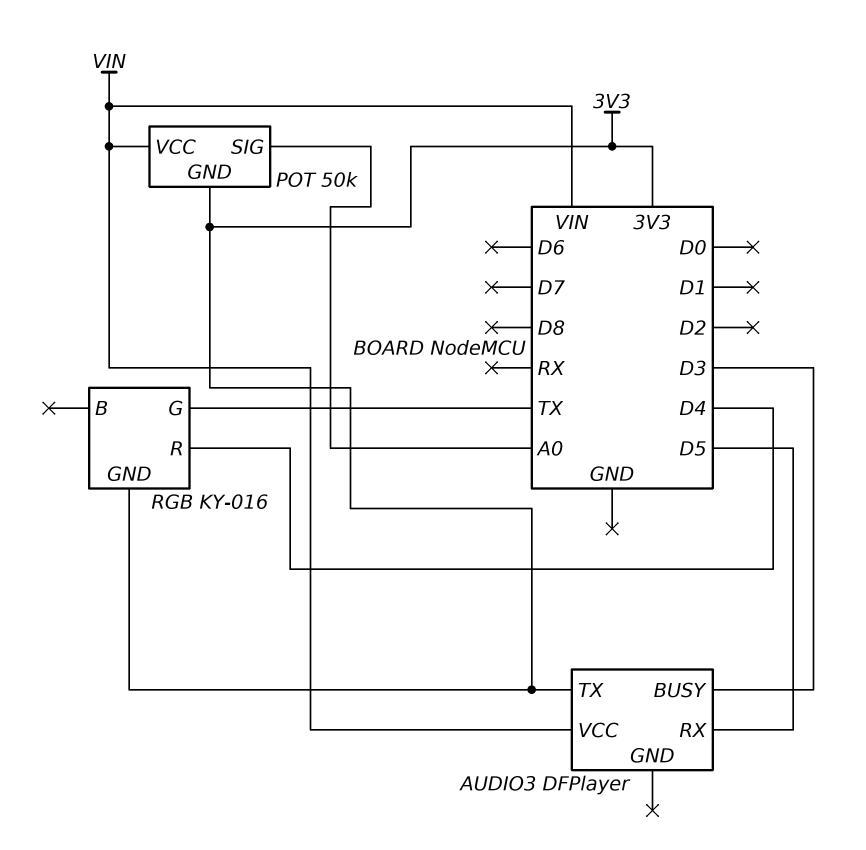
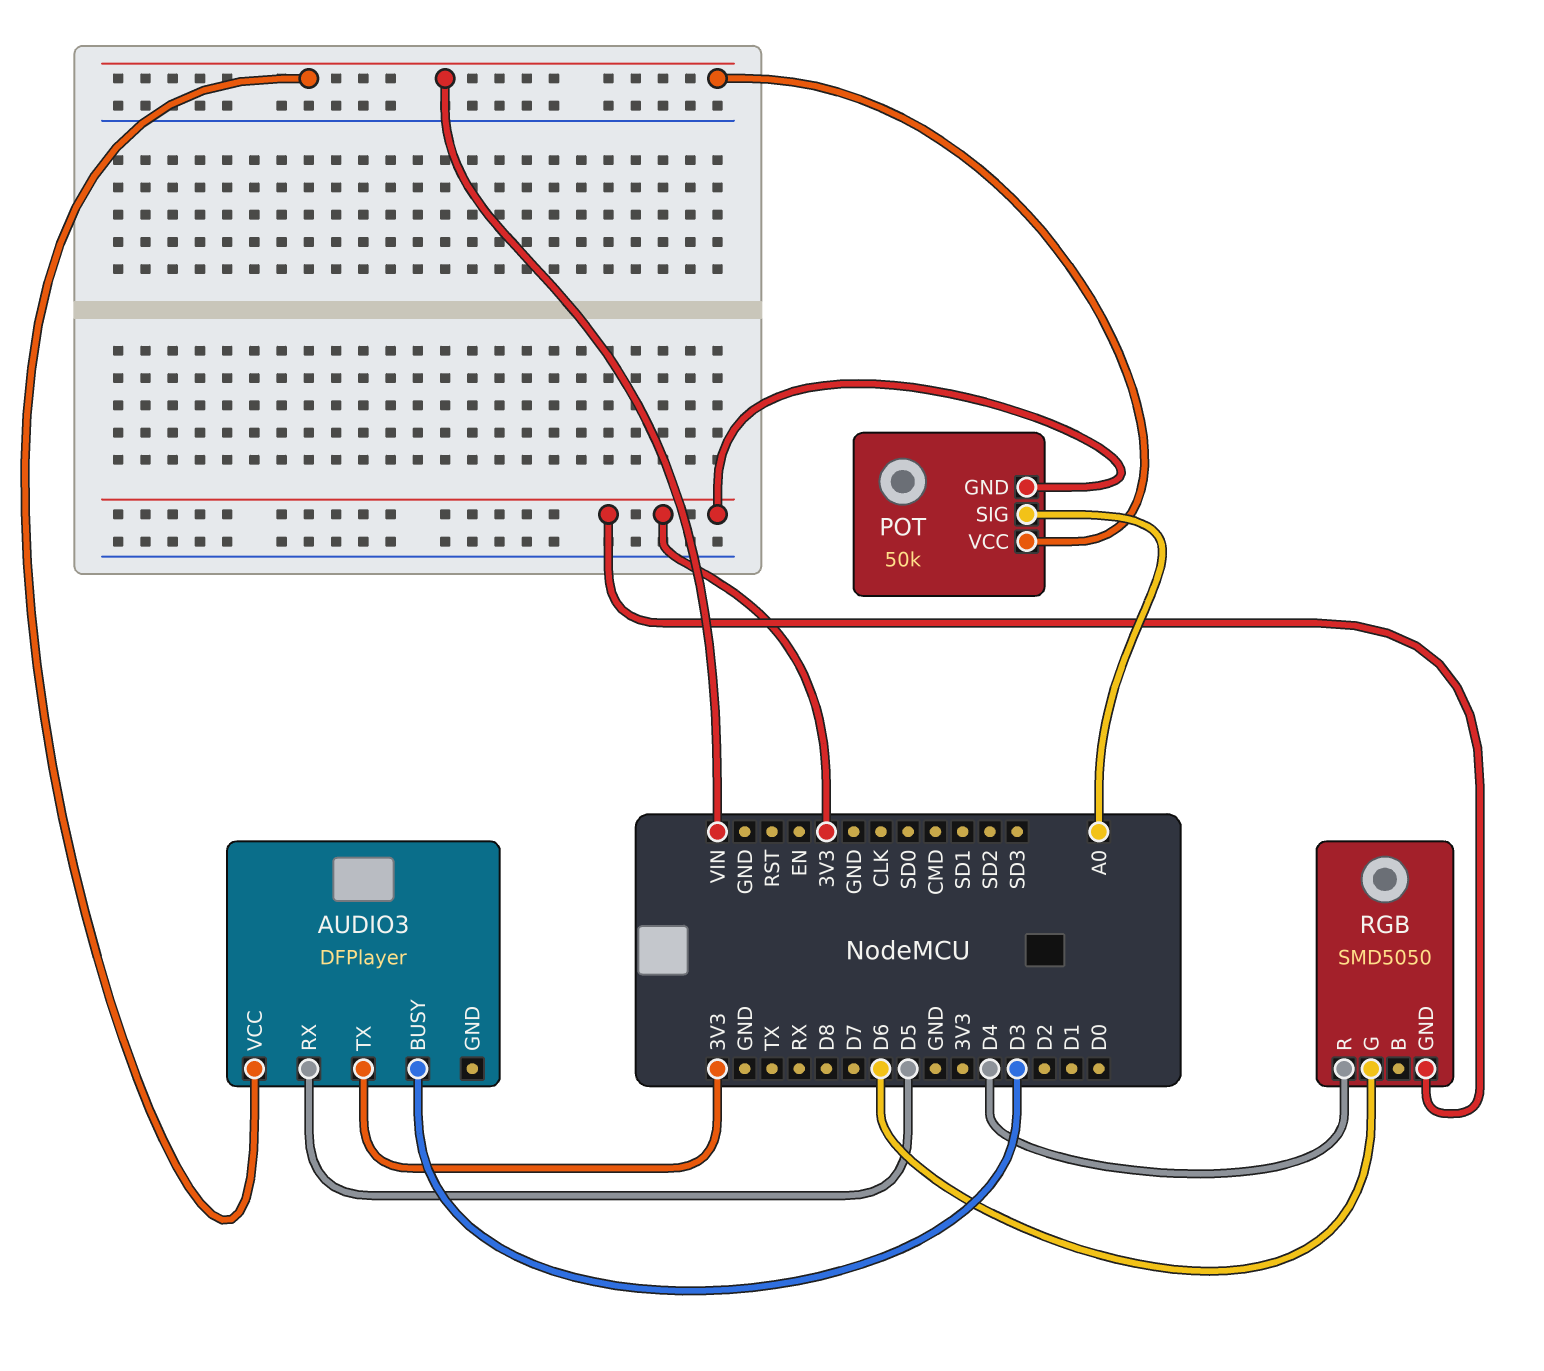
RGB: KY-016 -> SMD5050
RGB pin G: TX -> D6

